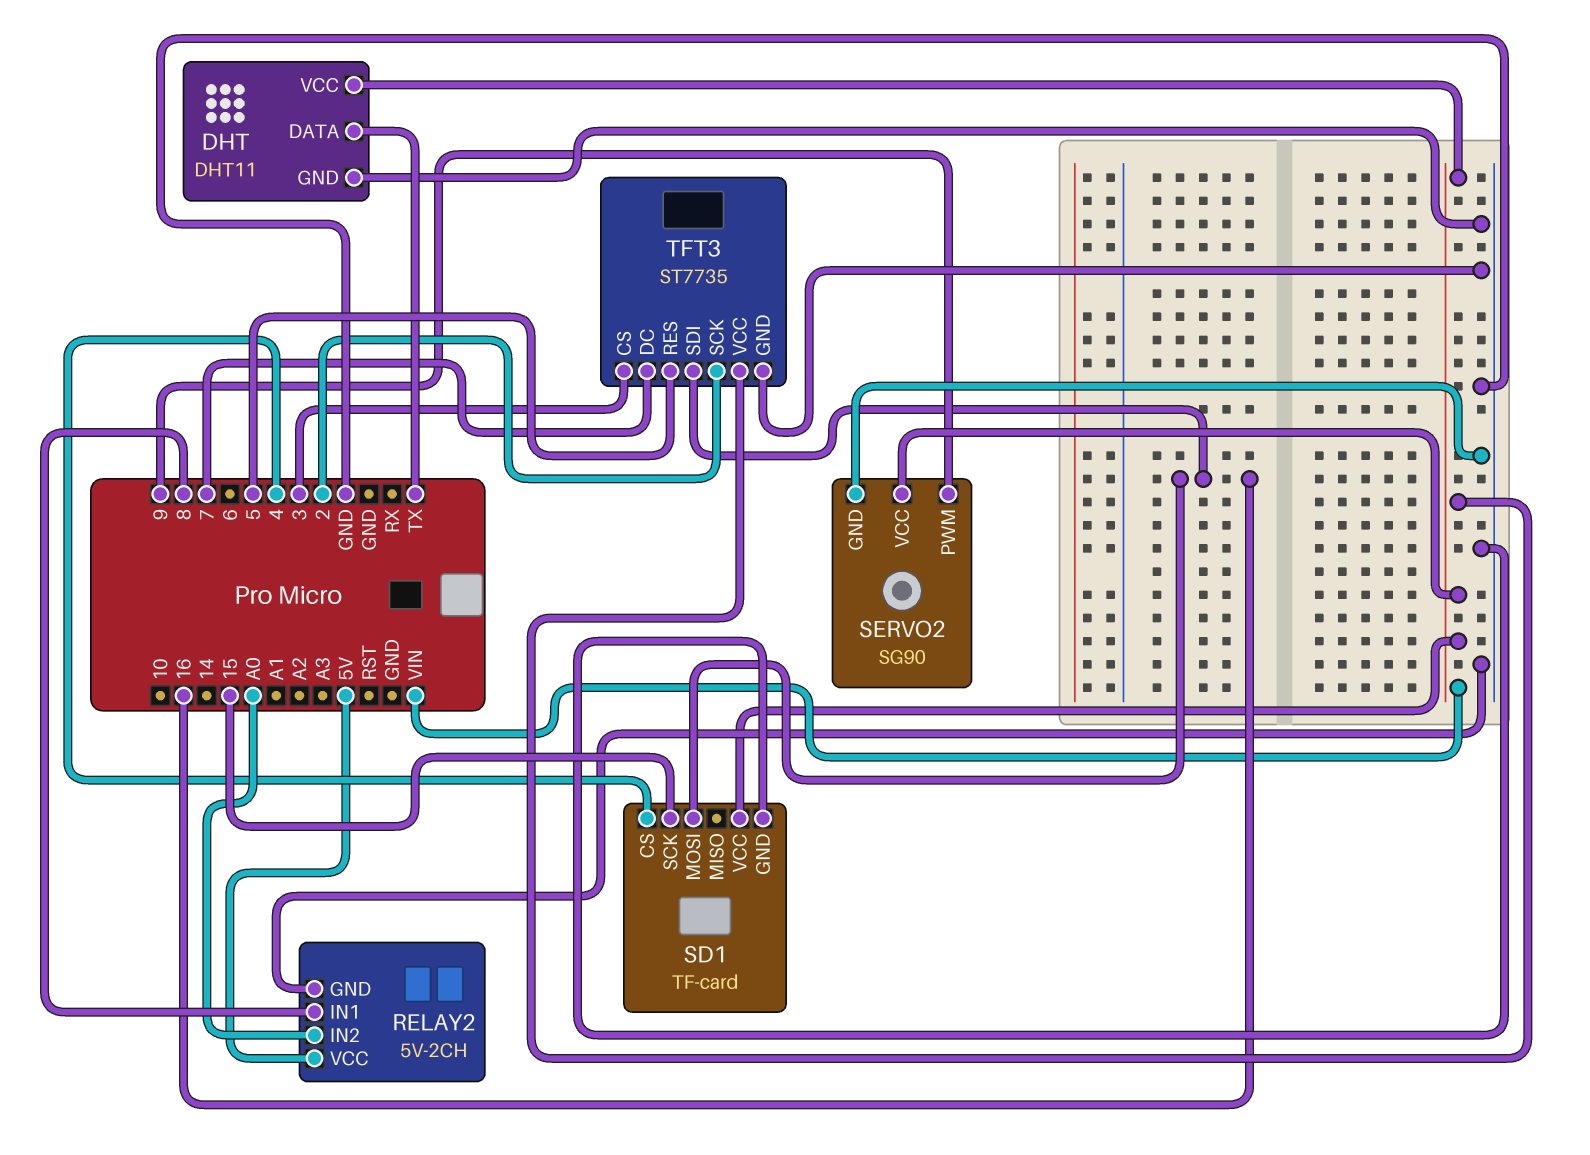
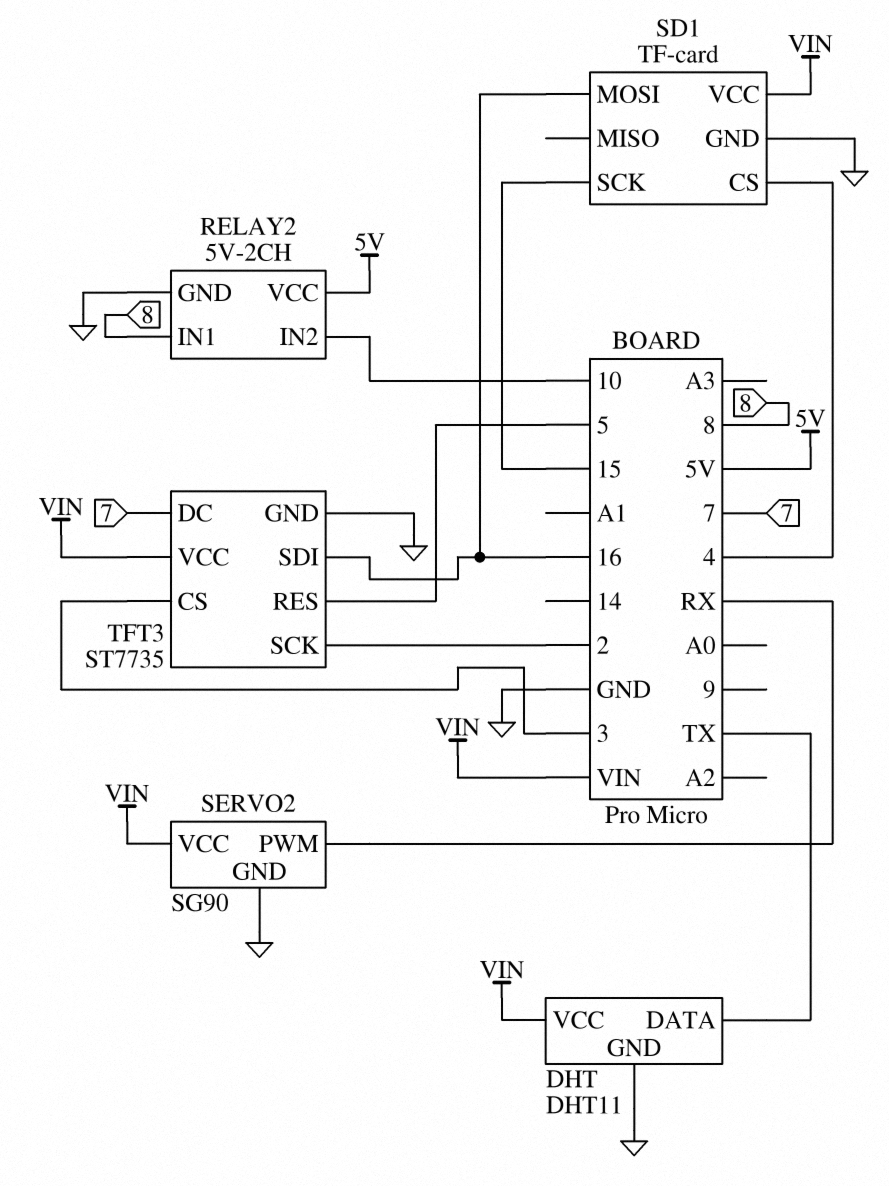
RELAY2 pin IN2: A0 -> 10
SERVO2 pin PWM: 9 -> RX

